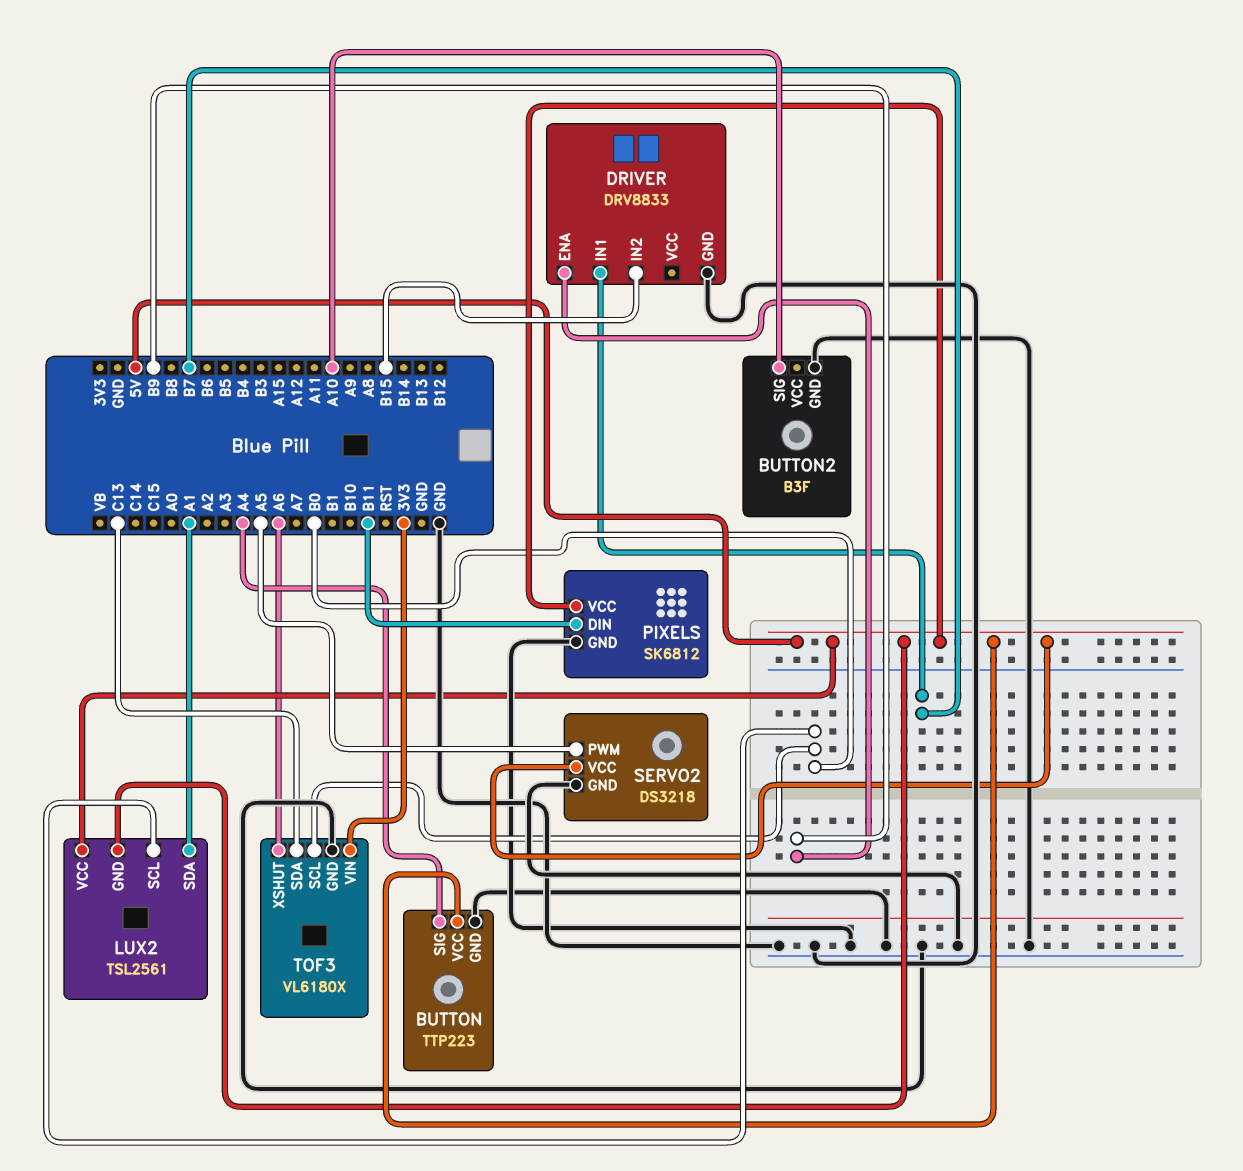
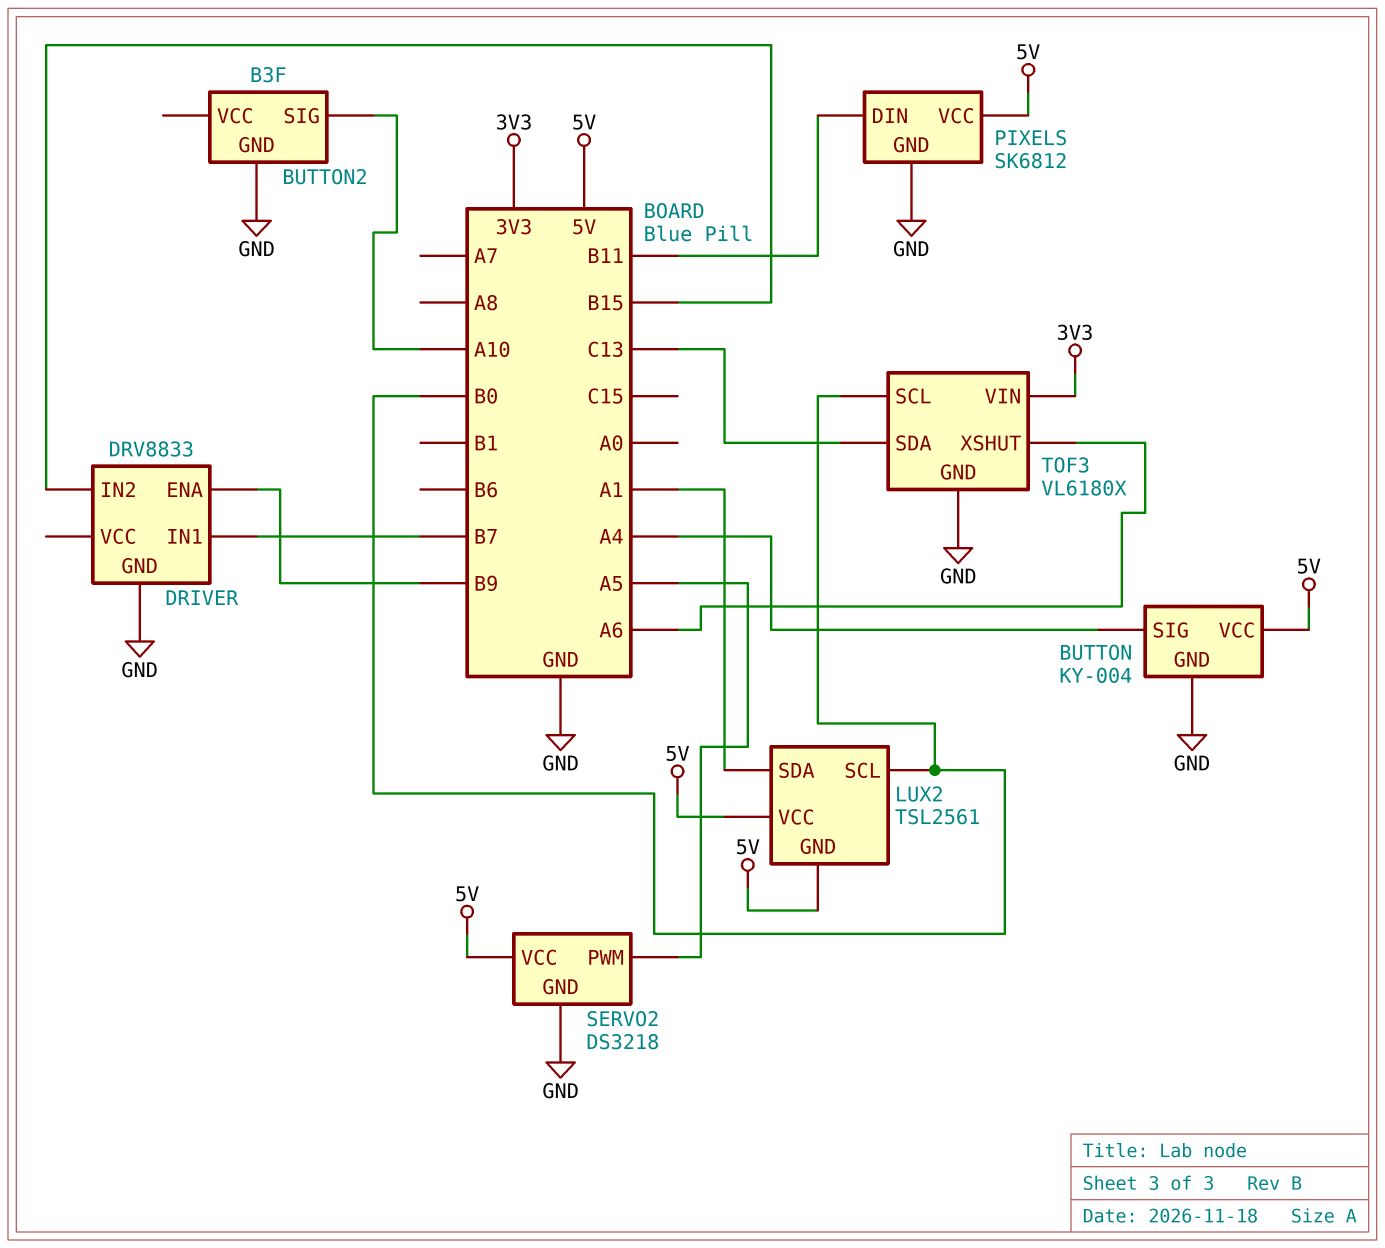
BUTTON: TTP223 -> KY-004

